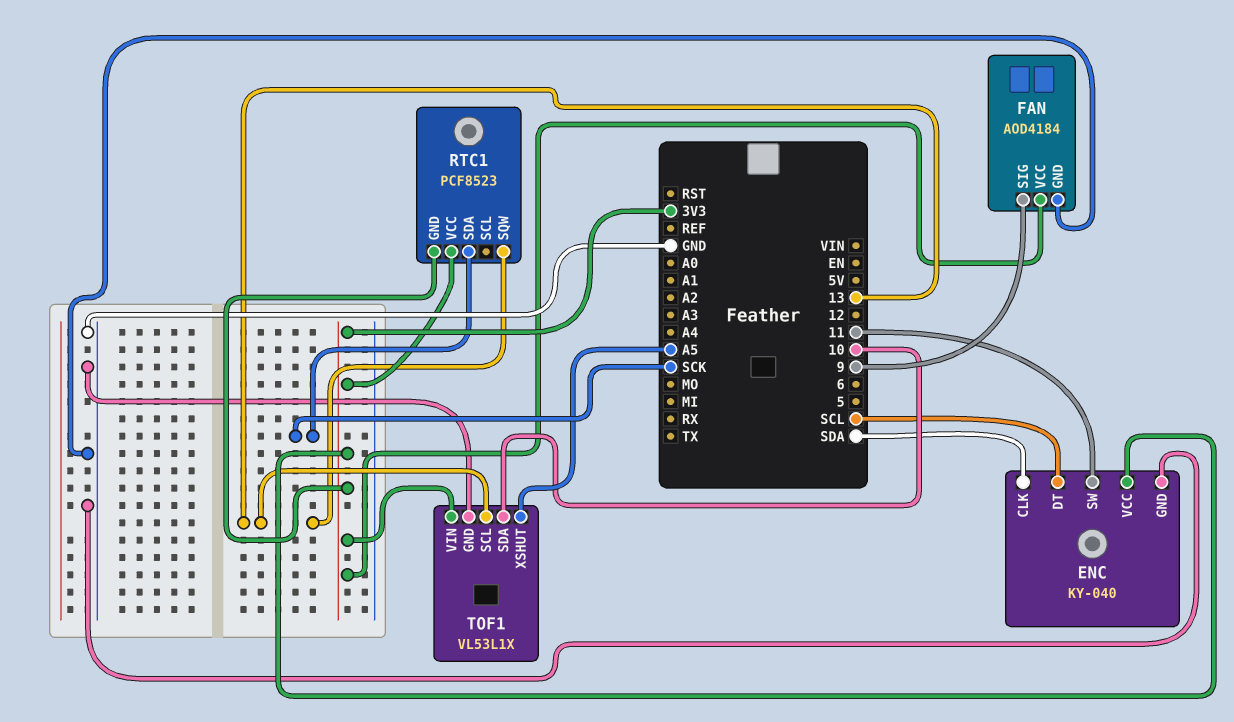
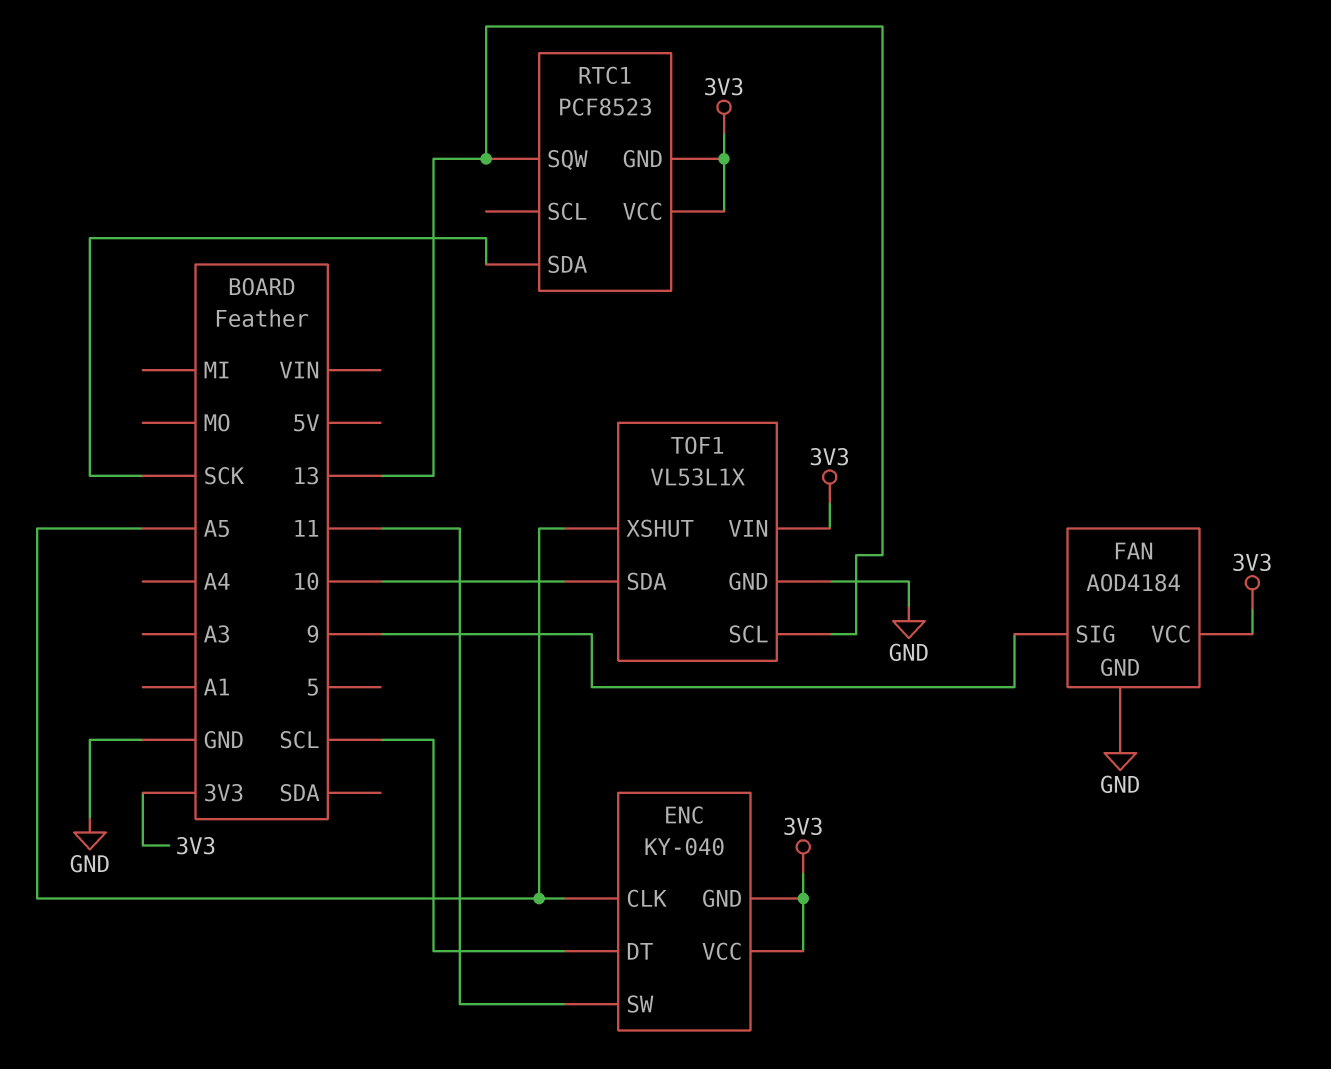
ENC pin CLK: SDA -> A5
ENC pin GND: GND -> 3V3

